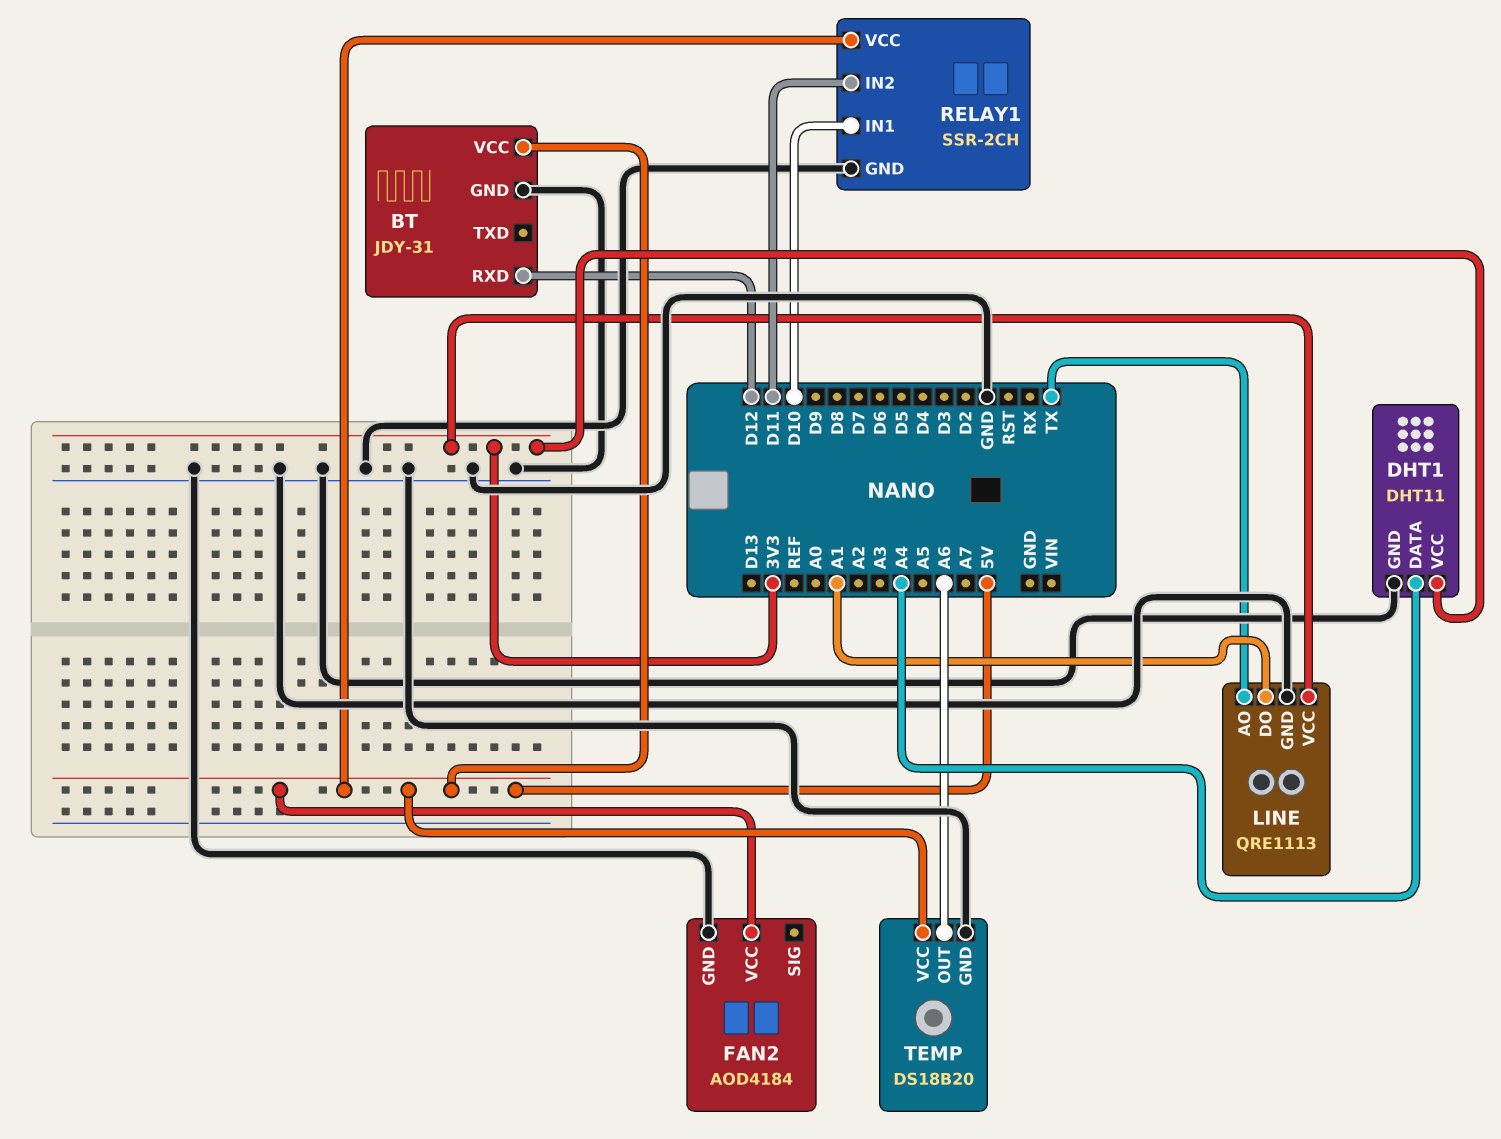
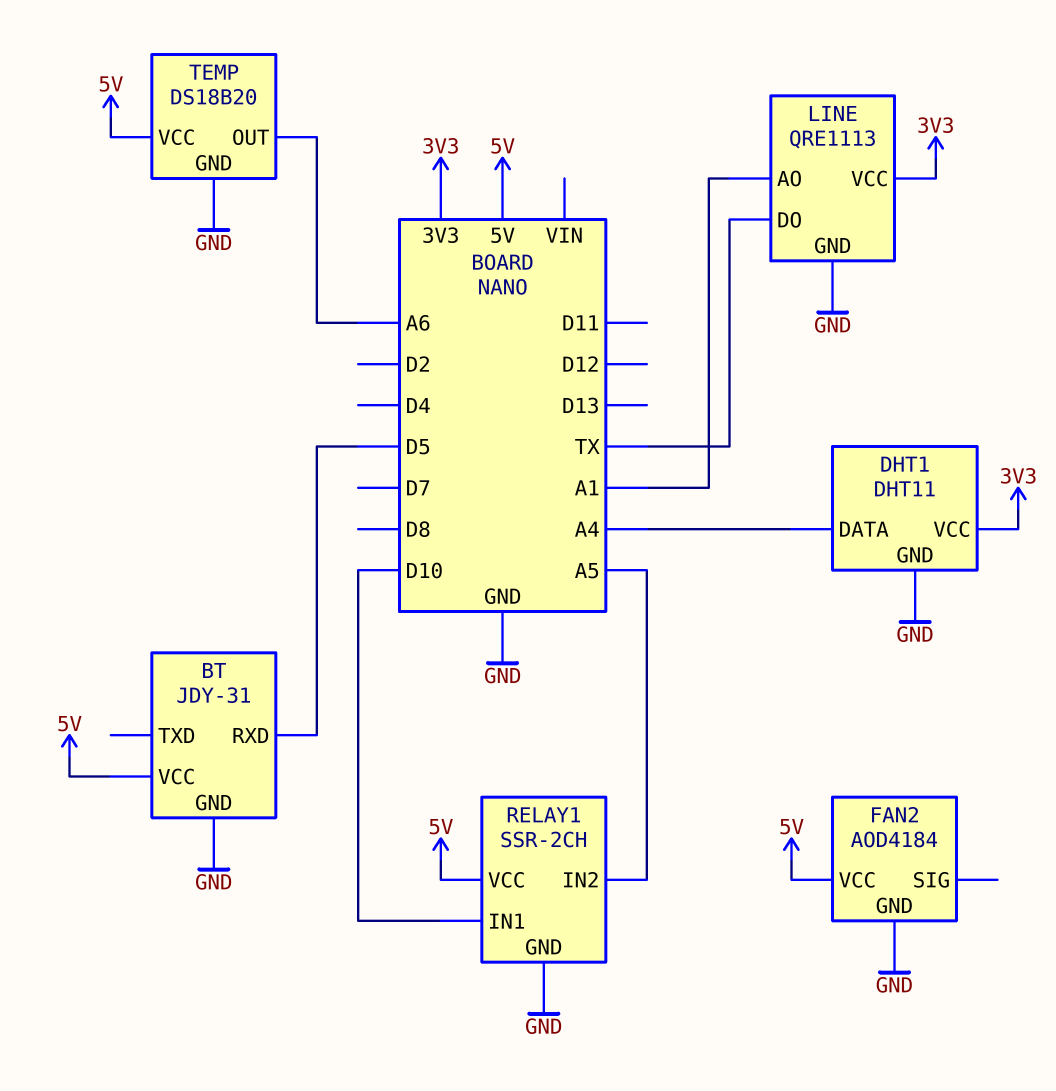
BT pin RXD: D12 -> D5
LINE pin AO: TX -> A1
LINE pin DO: A1 -> TX
RELAY1 pin IN2: D11 -> A5

